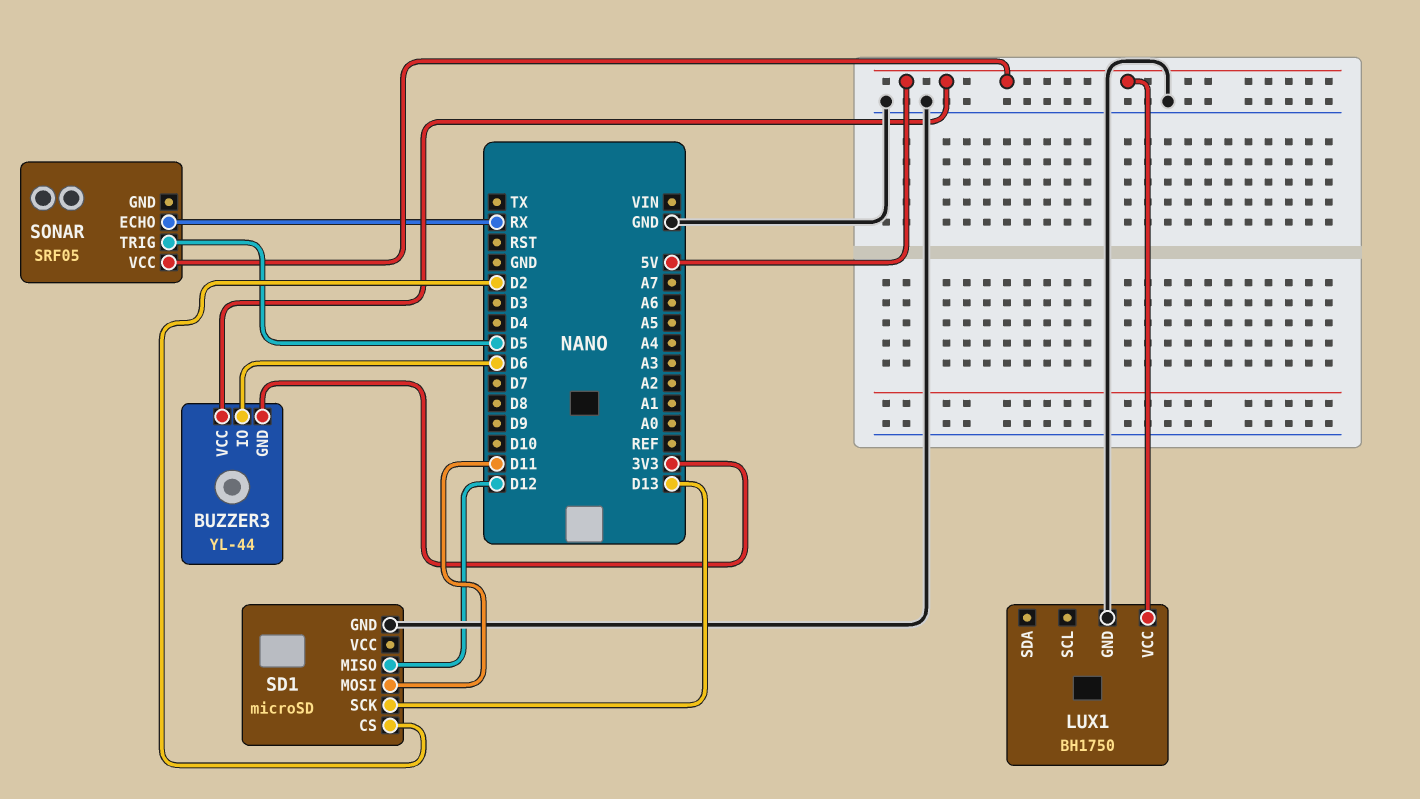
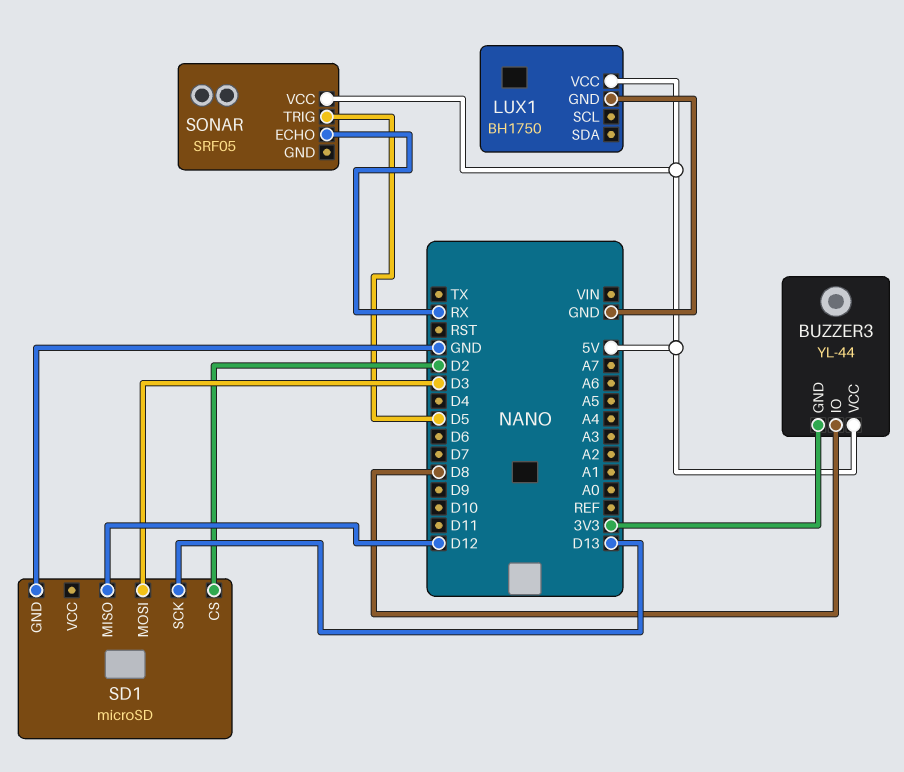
BUZZER3 pin IO: D6 -> D8
SD1 pin MOSI: D11 -> D3

